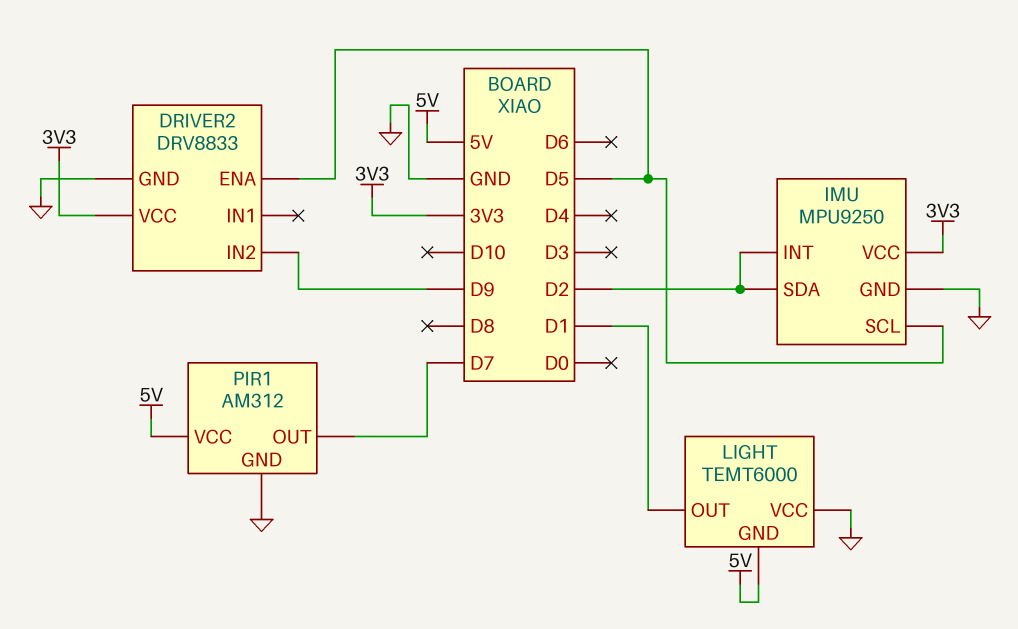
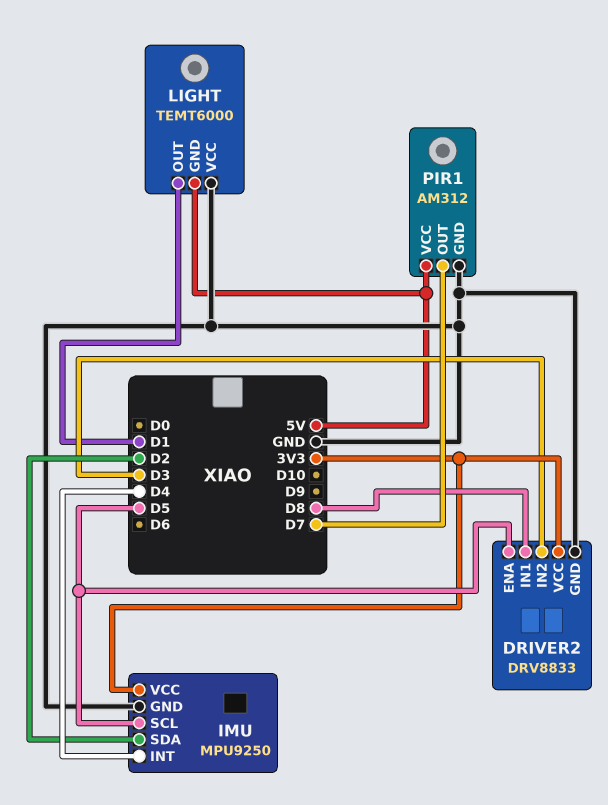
DRIVER2 pin IN1: none -> D8
DRIVER2 pin IN2: D9 -> D3
IMU pin INT: D2 -> D4

